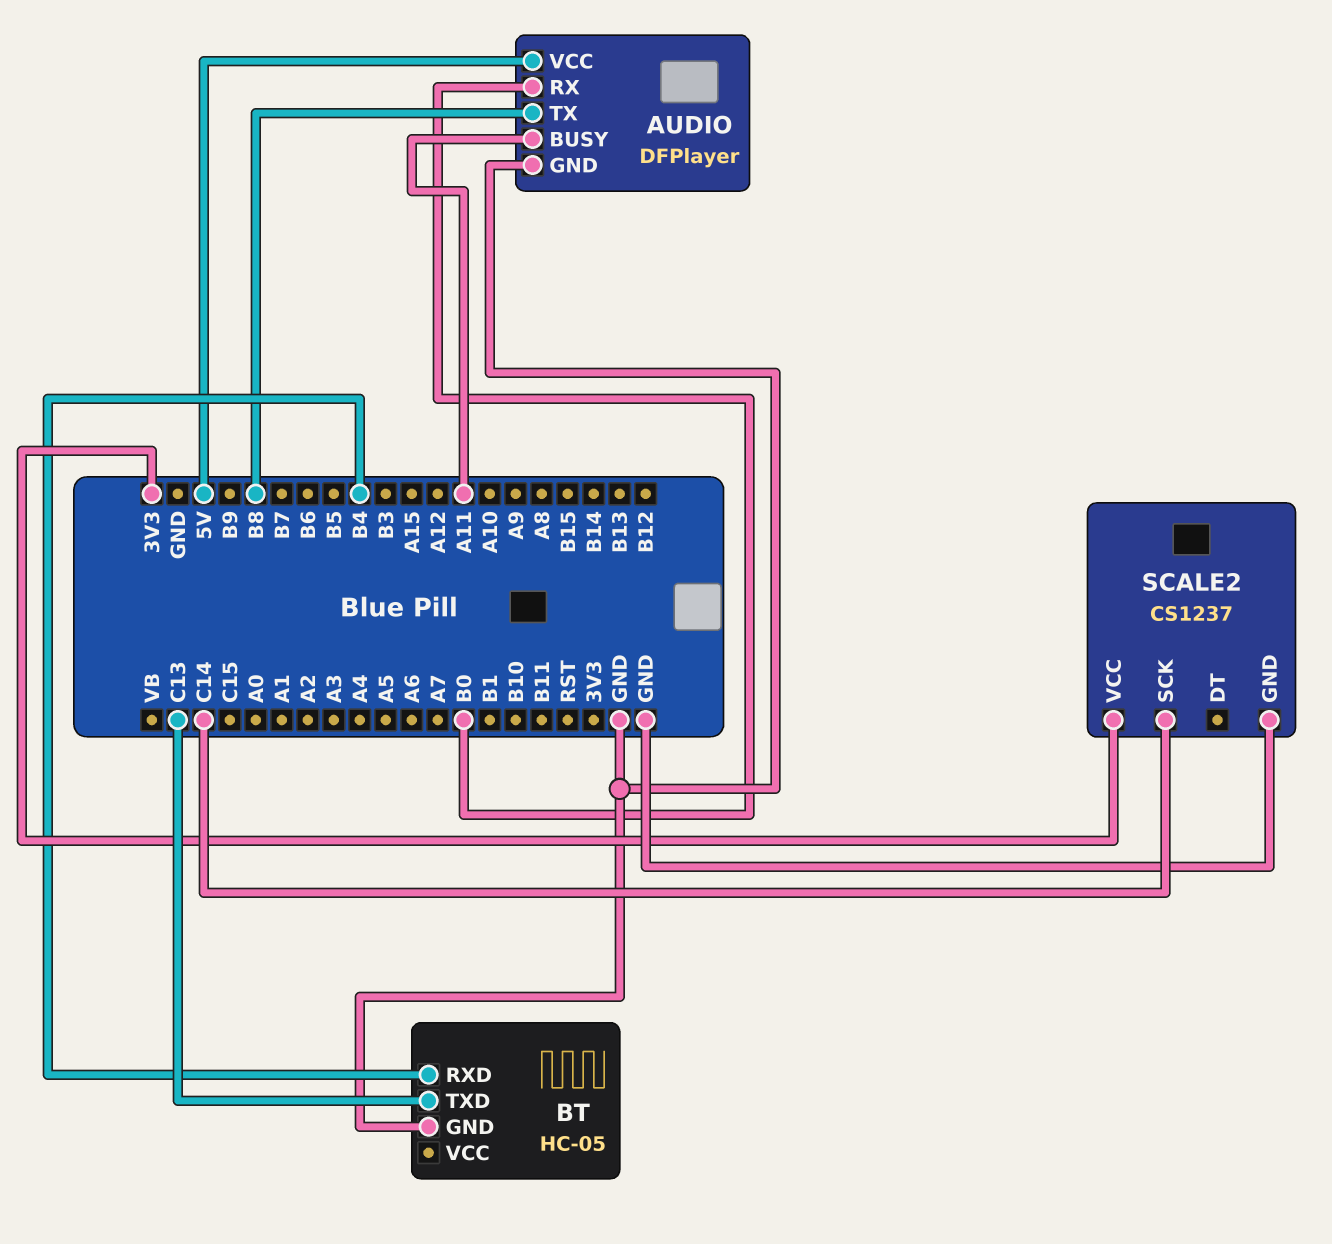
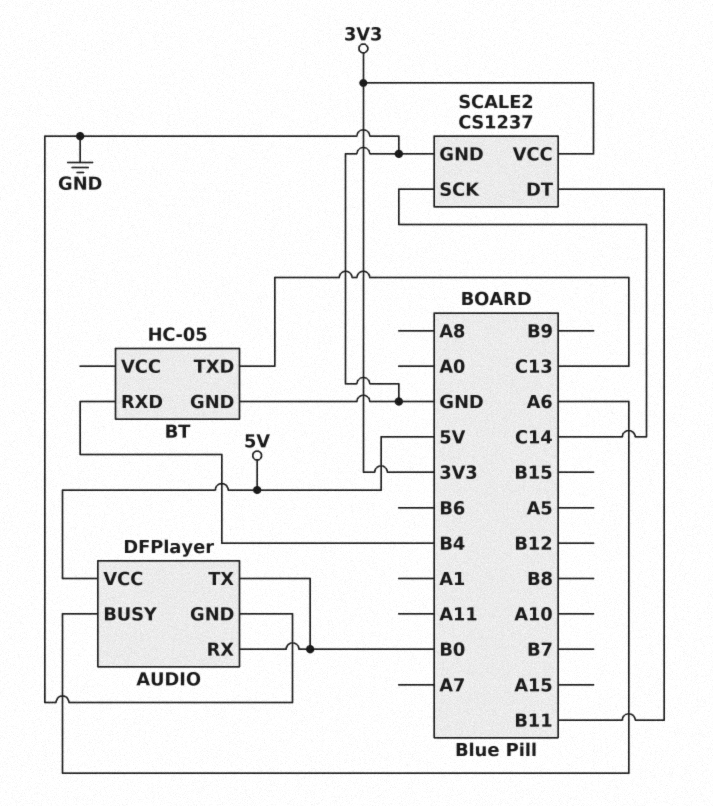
AUDIO pin BUSY: A11 -> A6
AUDIO pin TX: B8 -> B0
SCALE2 pin DT: none -> B11

